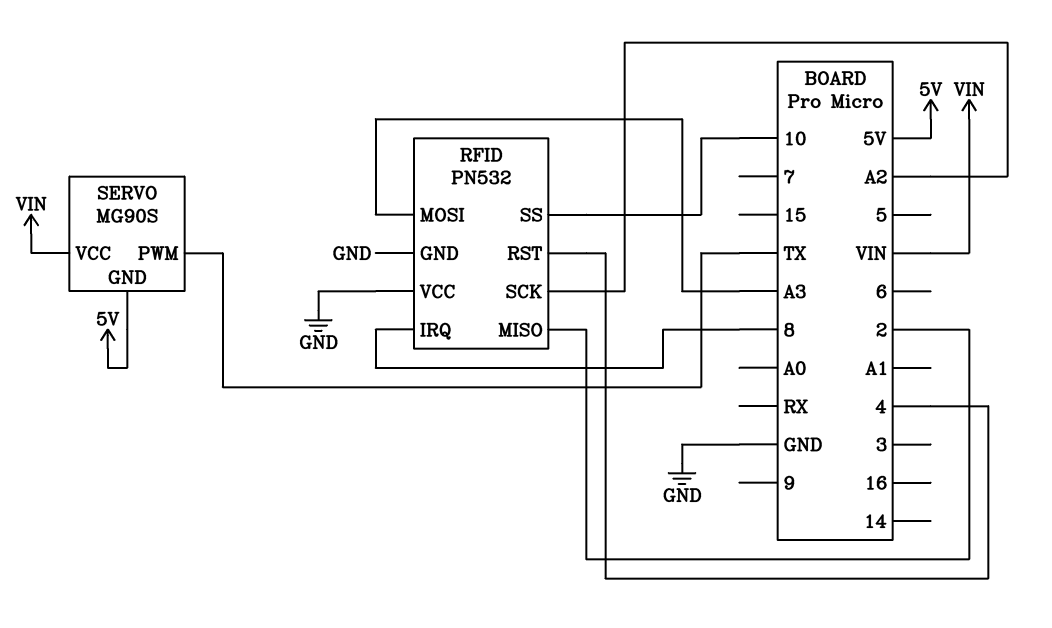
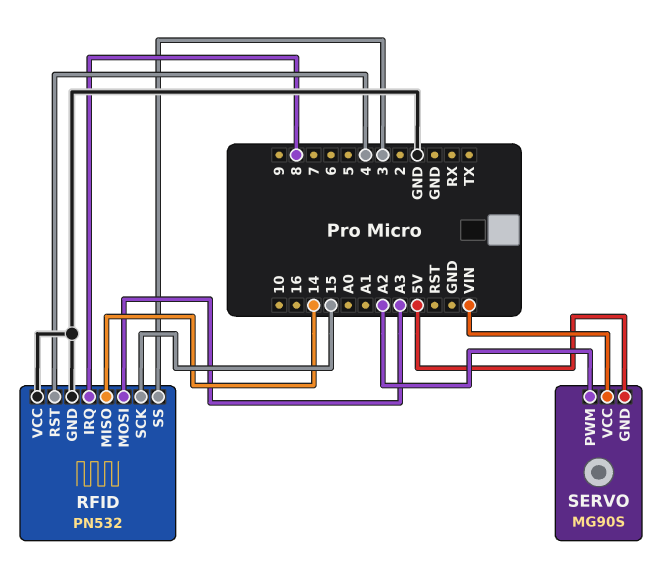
RFID pin MISO: 2 -> 14
RFID pin SCK: A2 -> 15
RFID pin SS: 10 -> 3
SERVO pin PWM: TX -> A2

